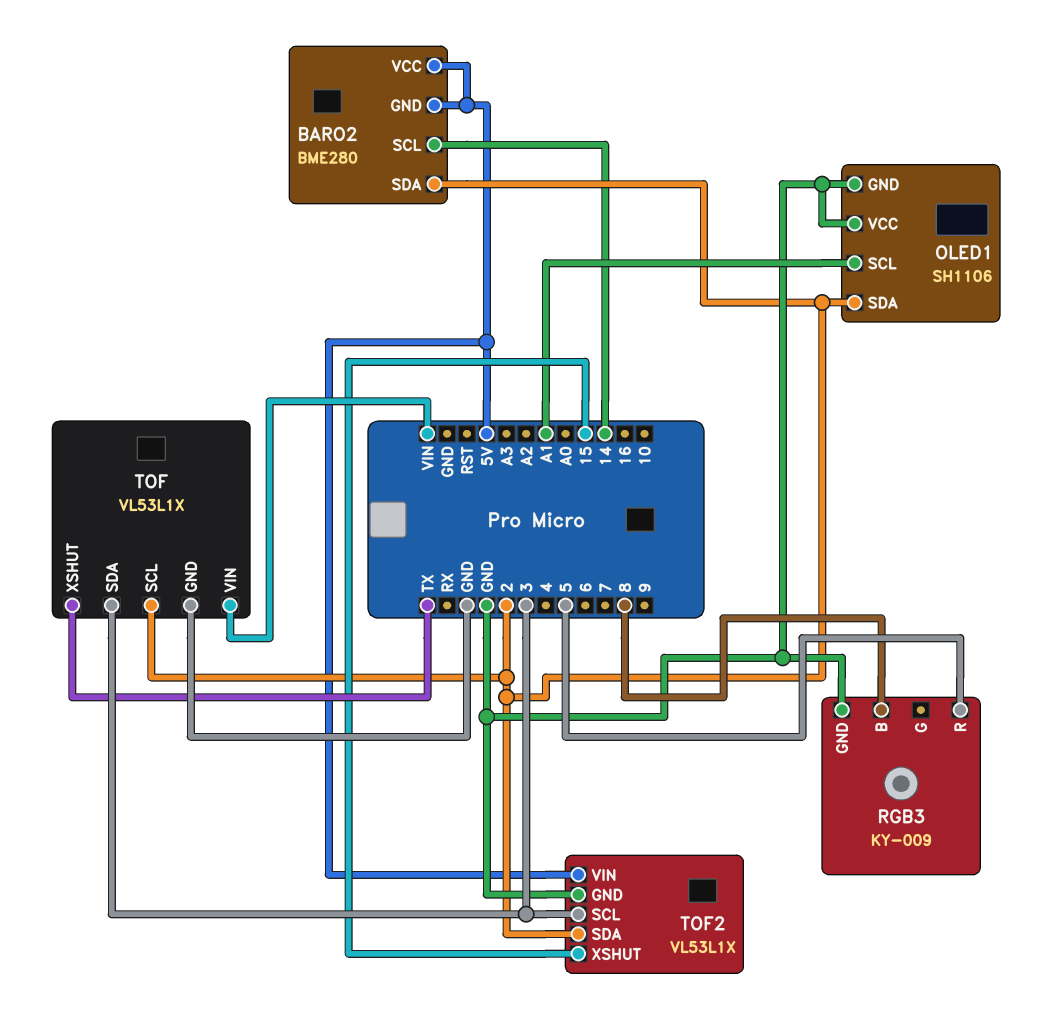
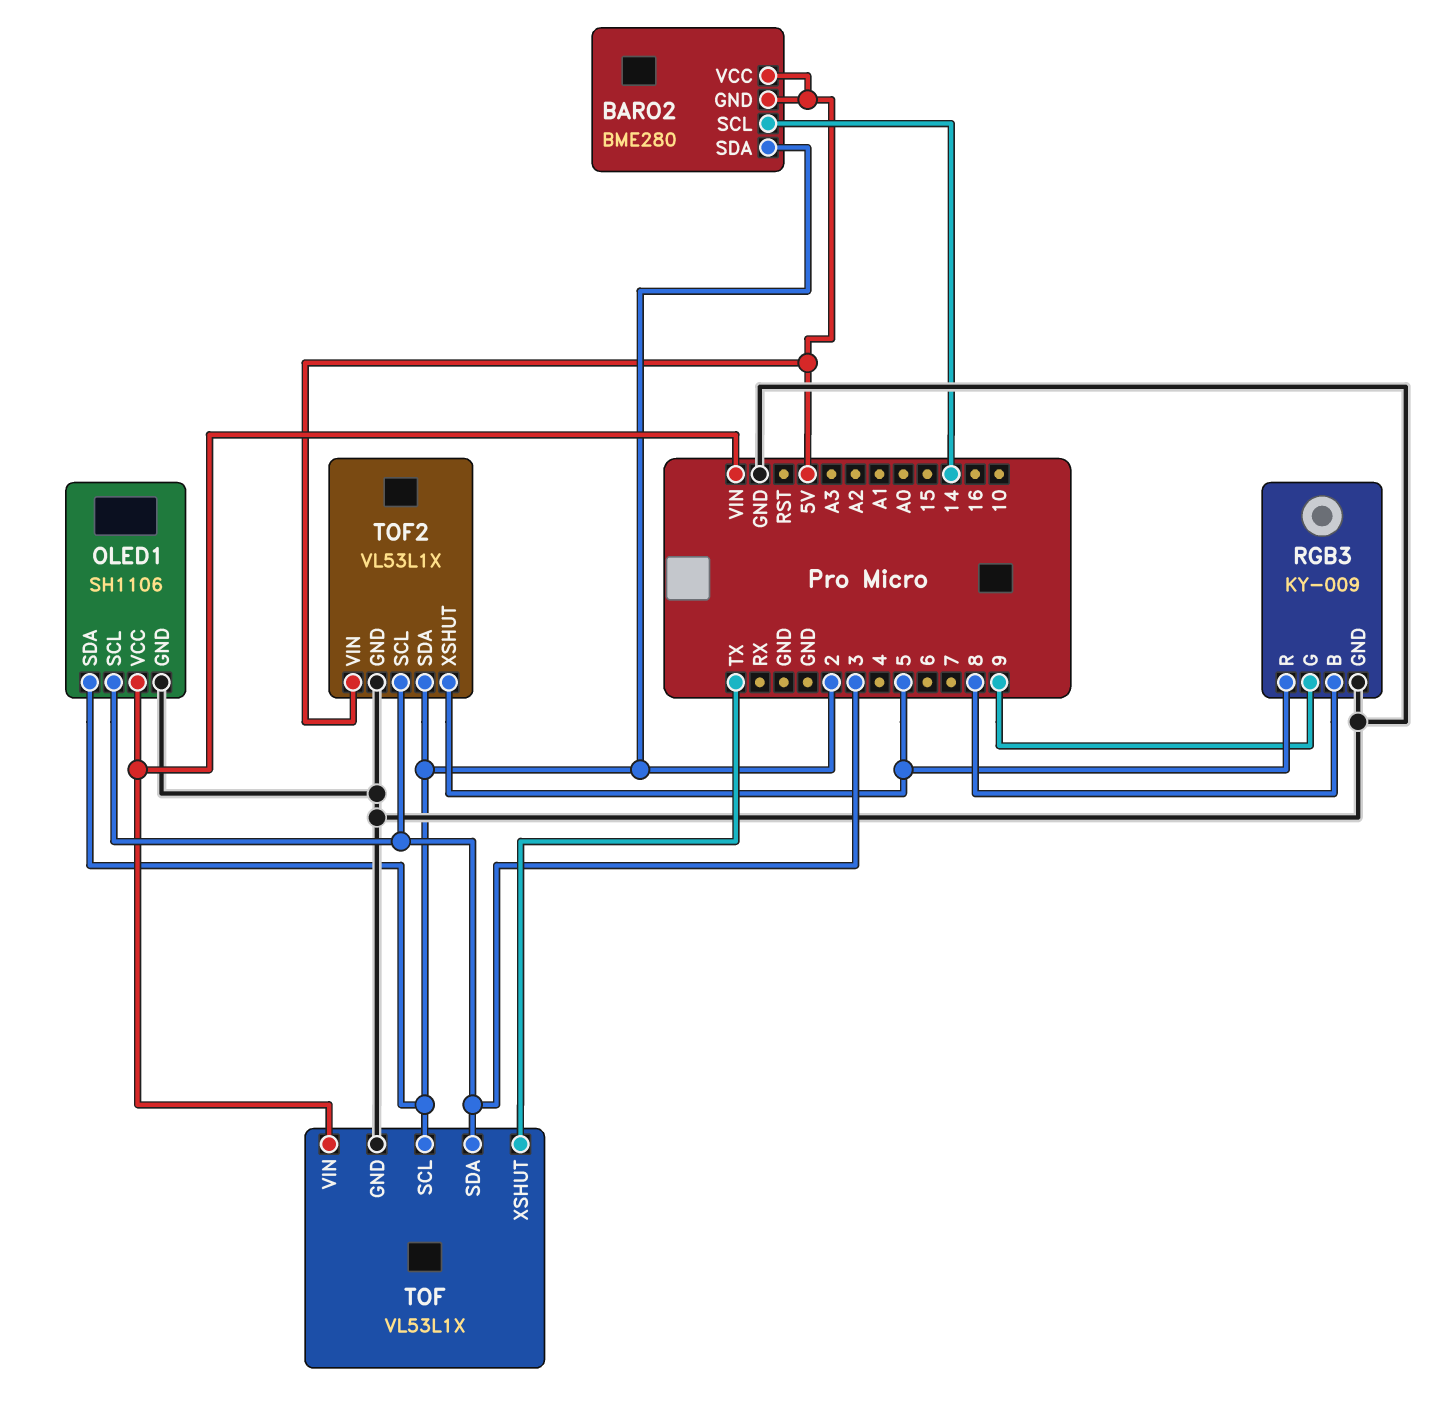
OLED1 pin SCL: A1 -> 3
OLED1 pin VCC: GND -> VIN
RGB3 pin G: none -> 9
TOF2 pin XSHUT: 15 -> 5

